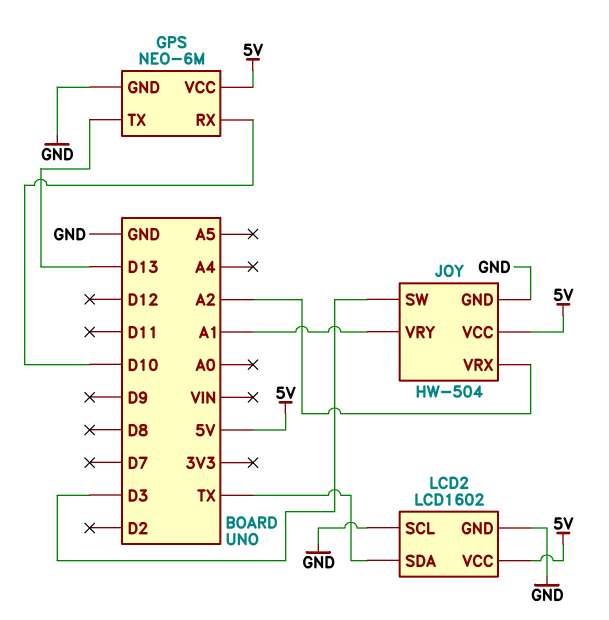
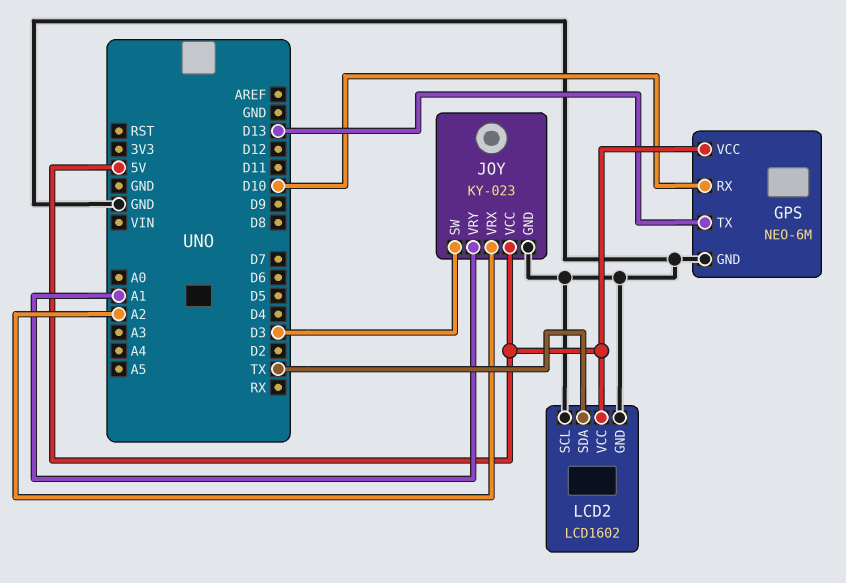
JOY: HW-504 -> KY-023

